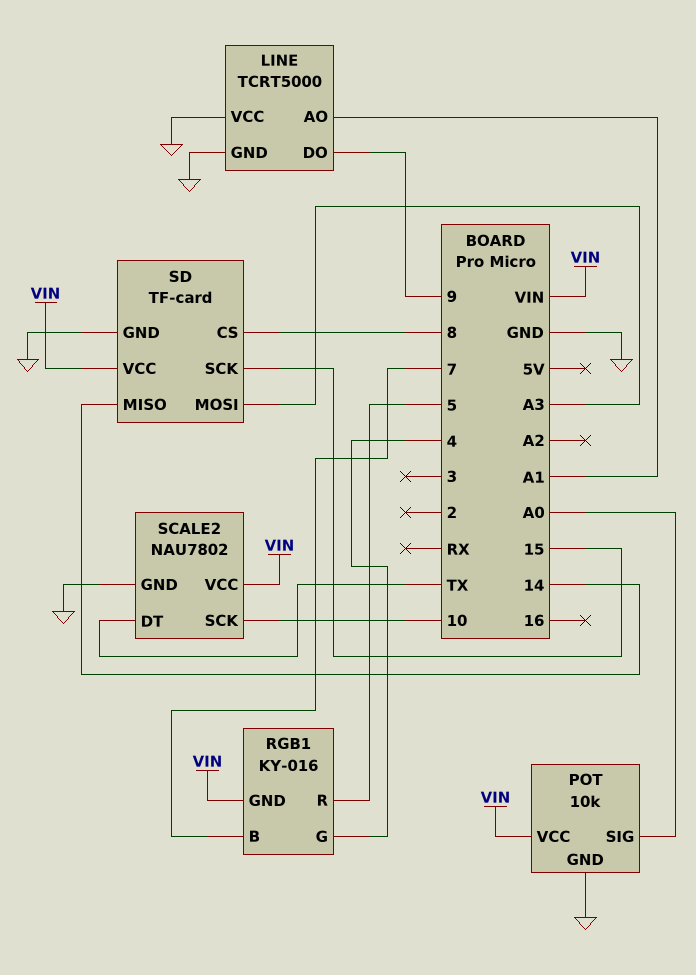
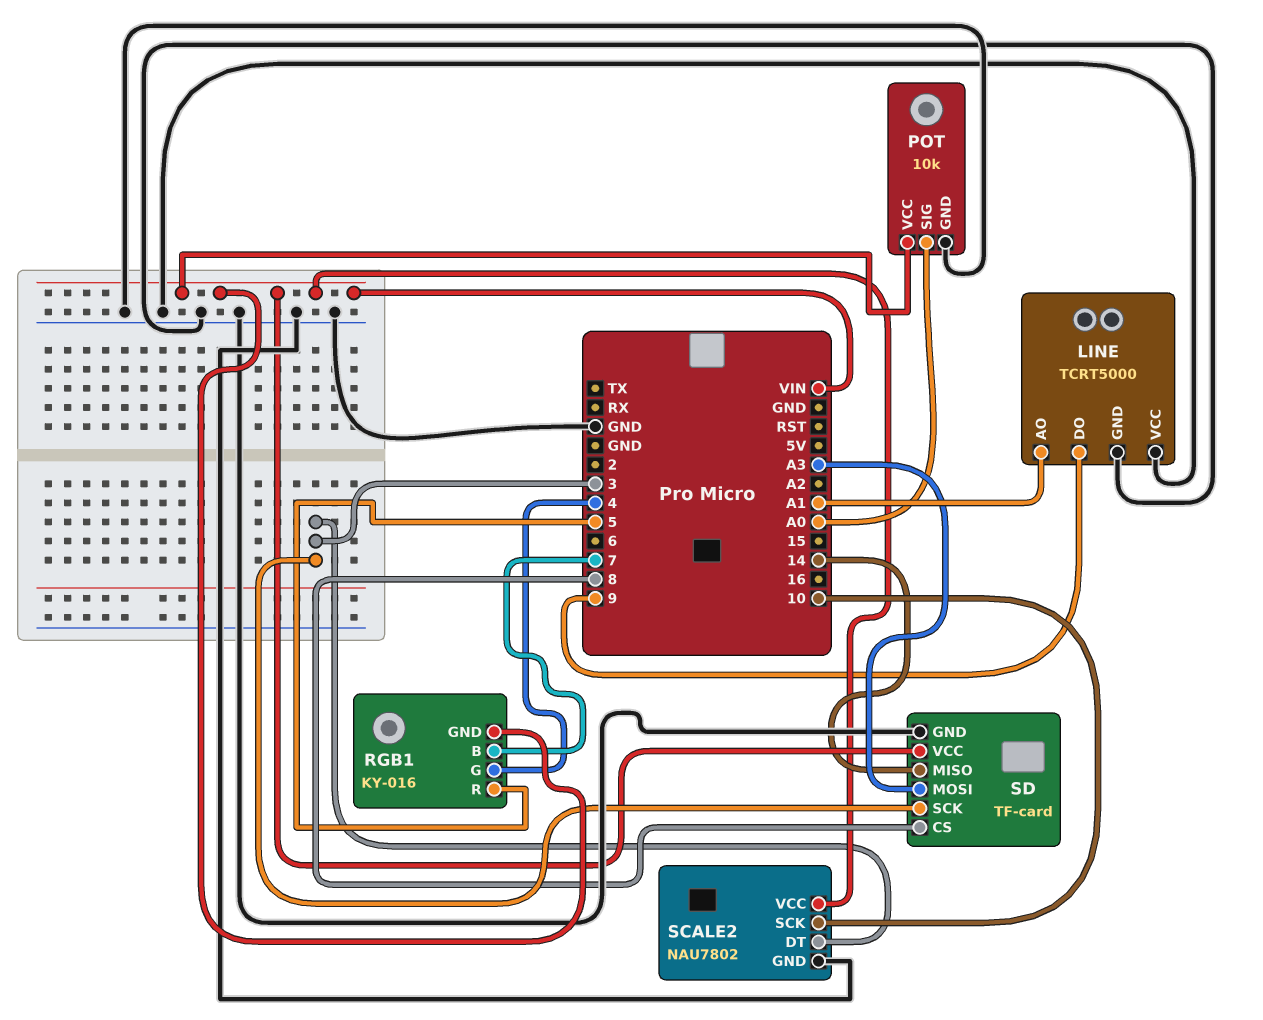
SCALE2 pin DT: TX -> 3
SD pin SCK: 15 -> 3

